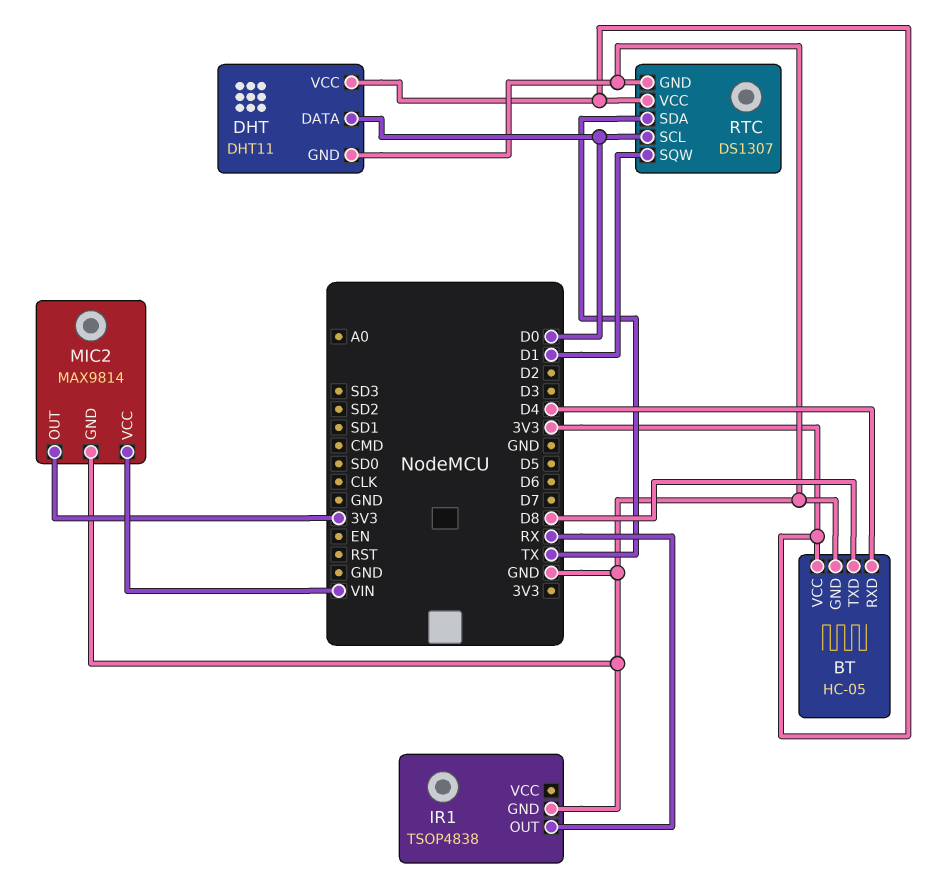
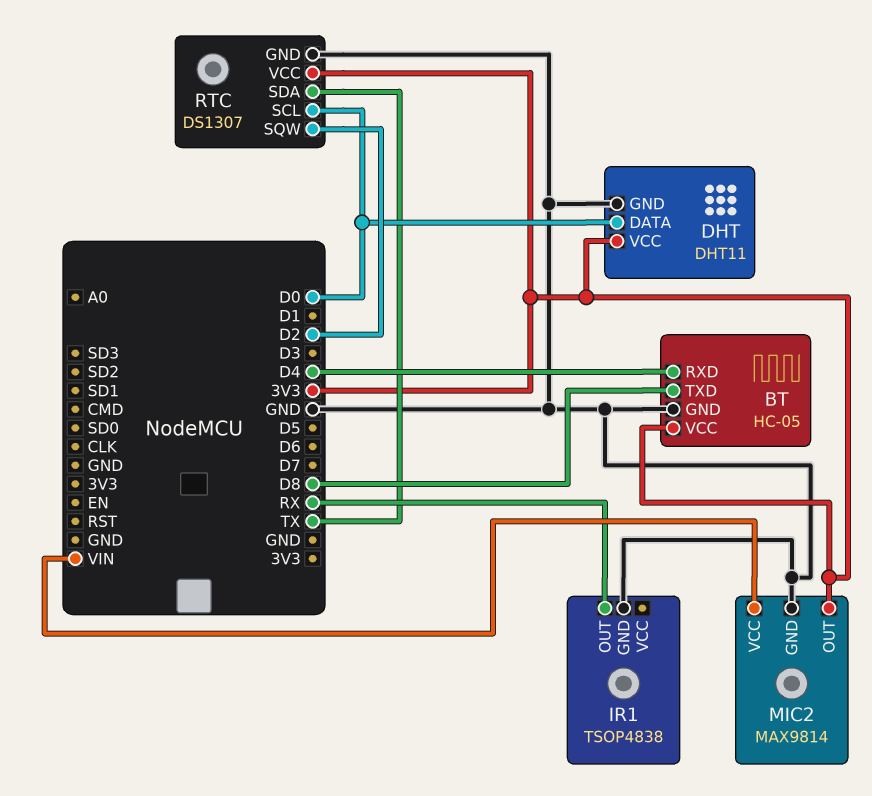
RTC pin SQW: D1 -> D2

